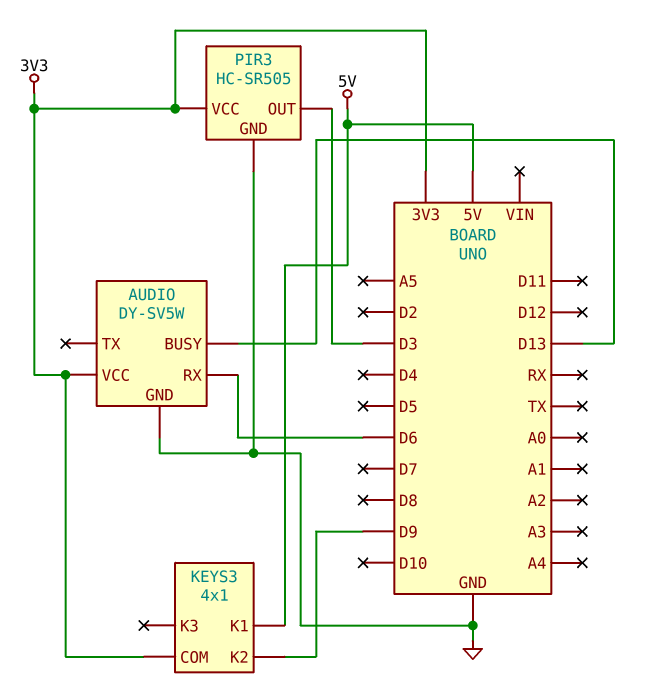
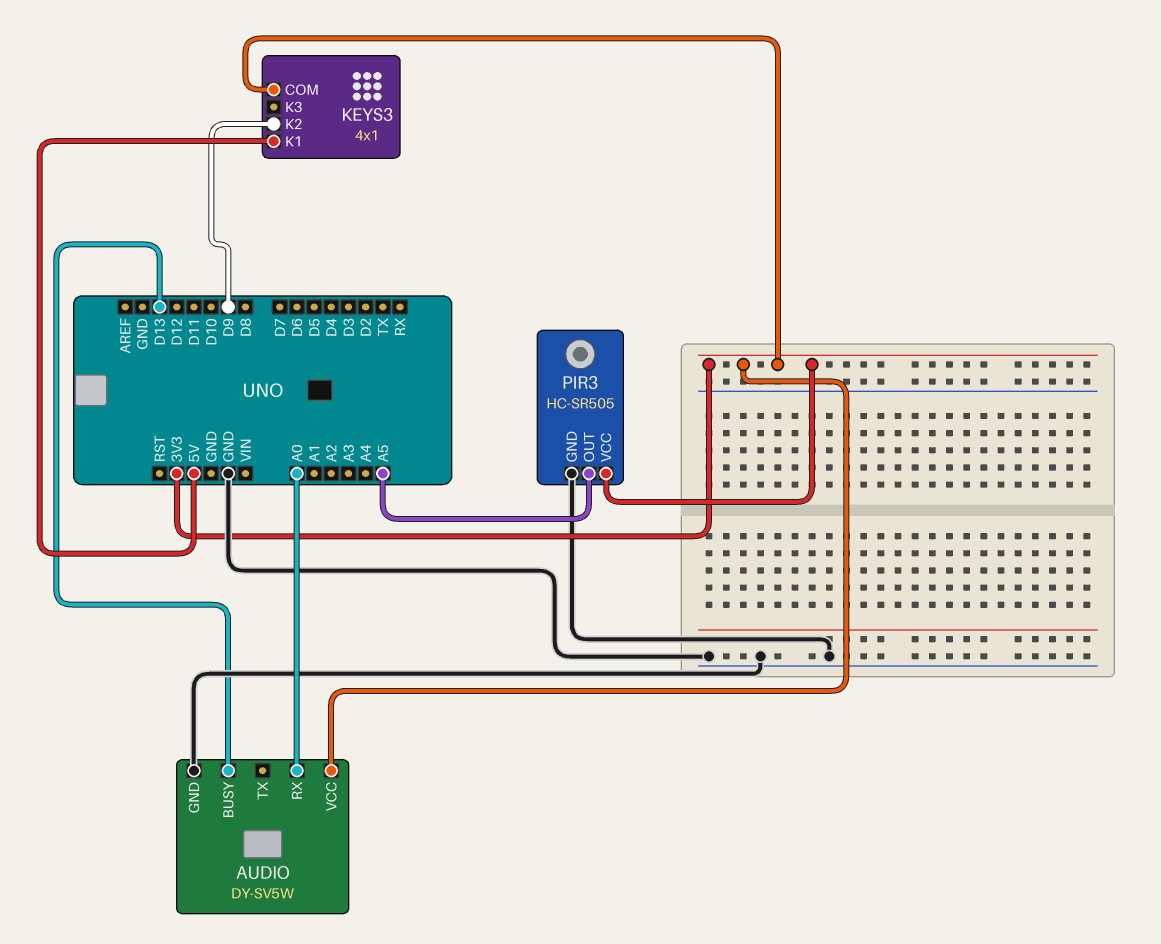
AUDIO pin RX: D6 -> A0
PIR3 pin OUT: D3 -> A5

